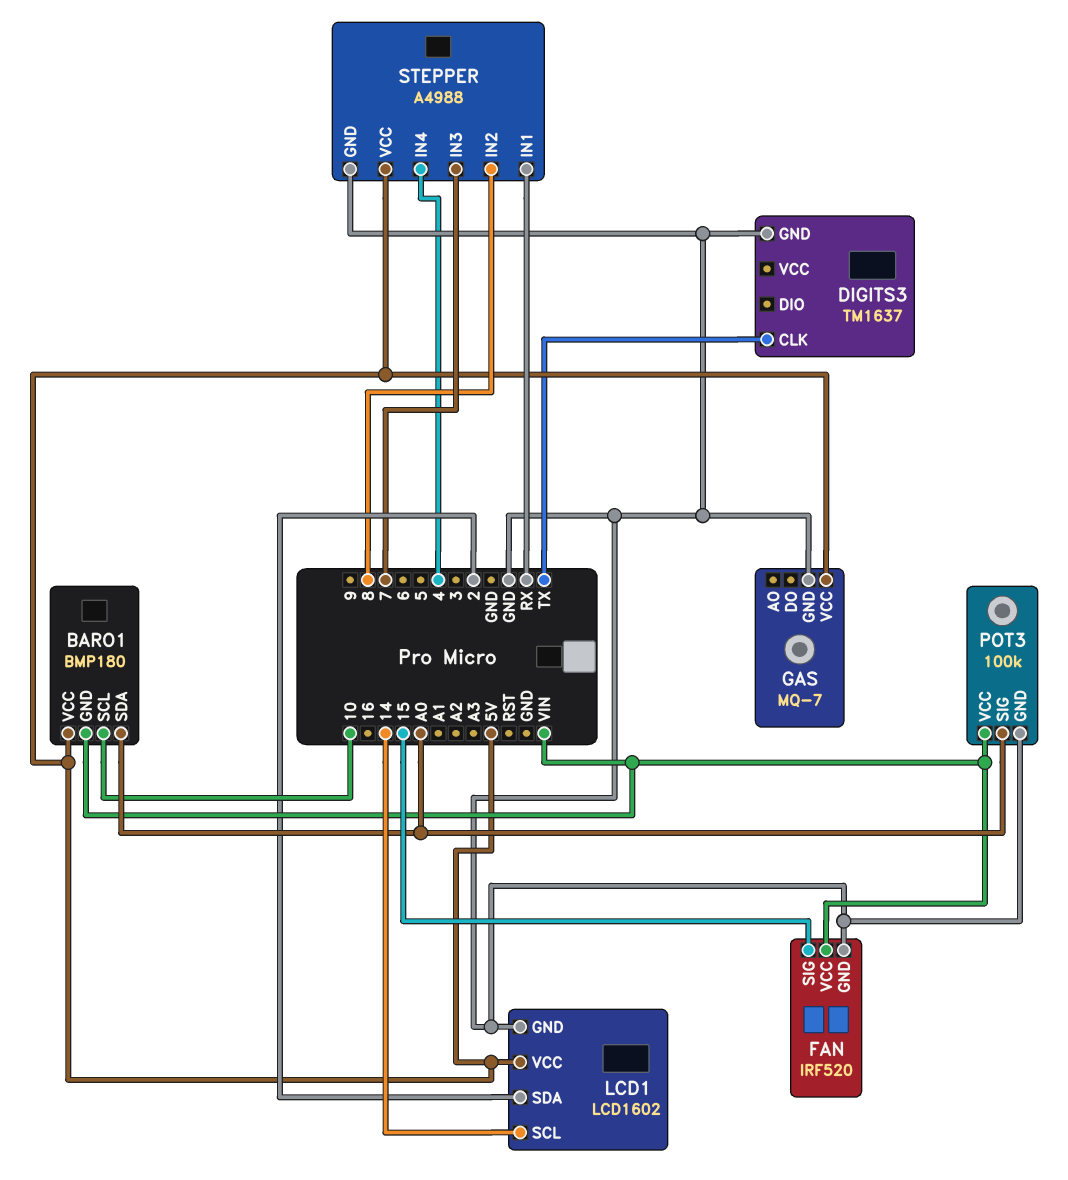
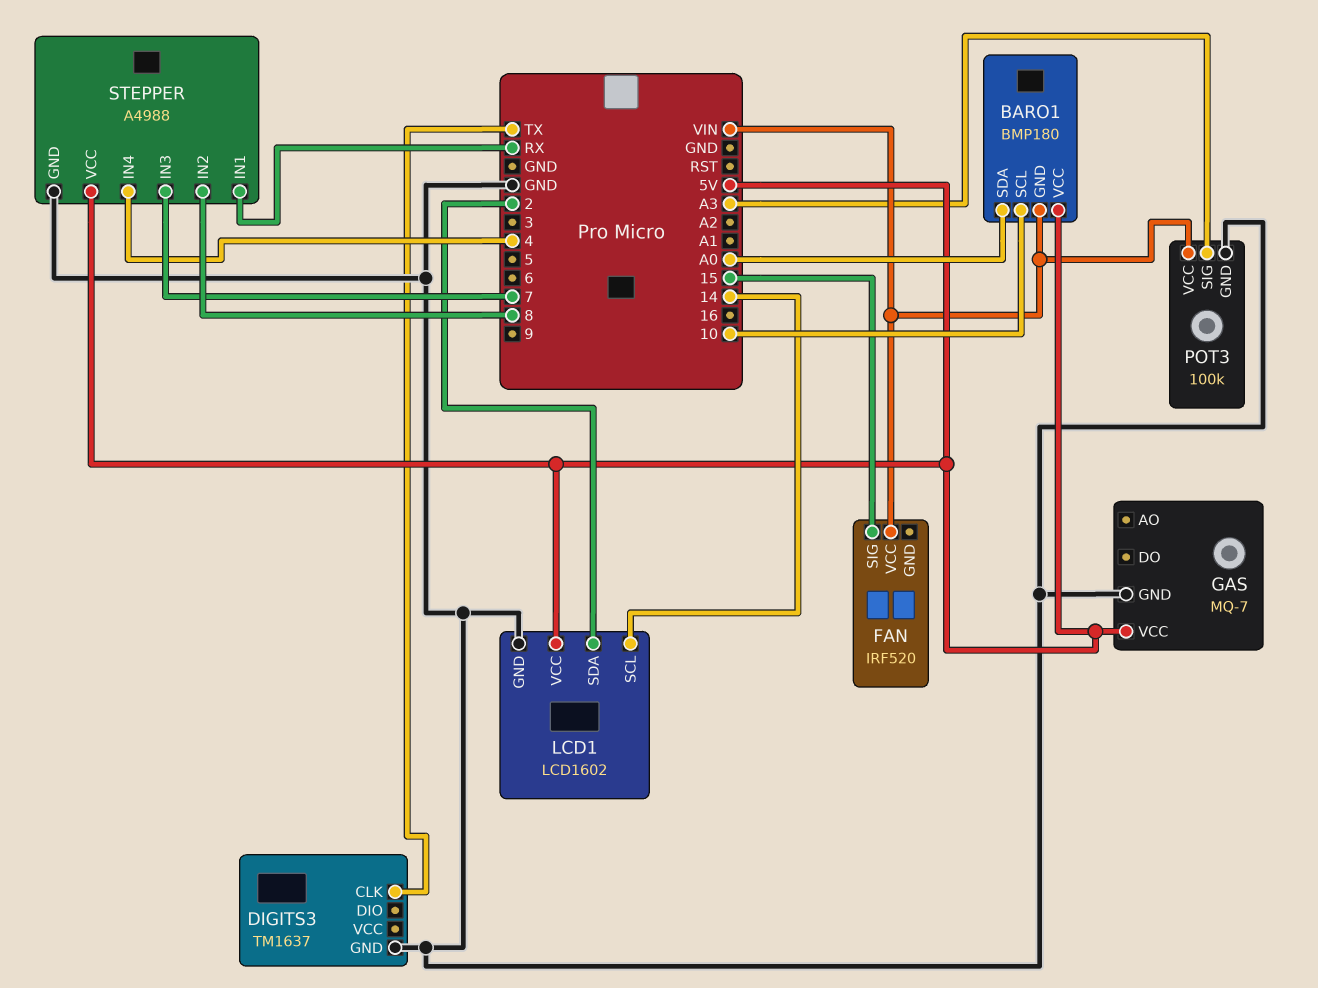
FAN pin GND: GND -> none
POT3 pin SIG: A0 -> A3

